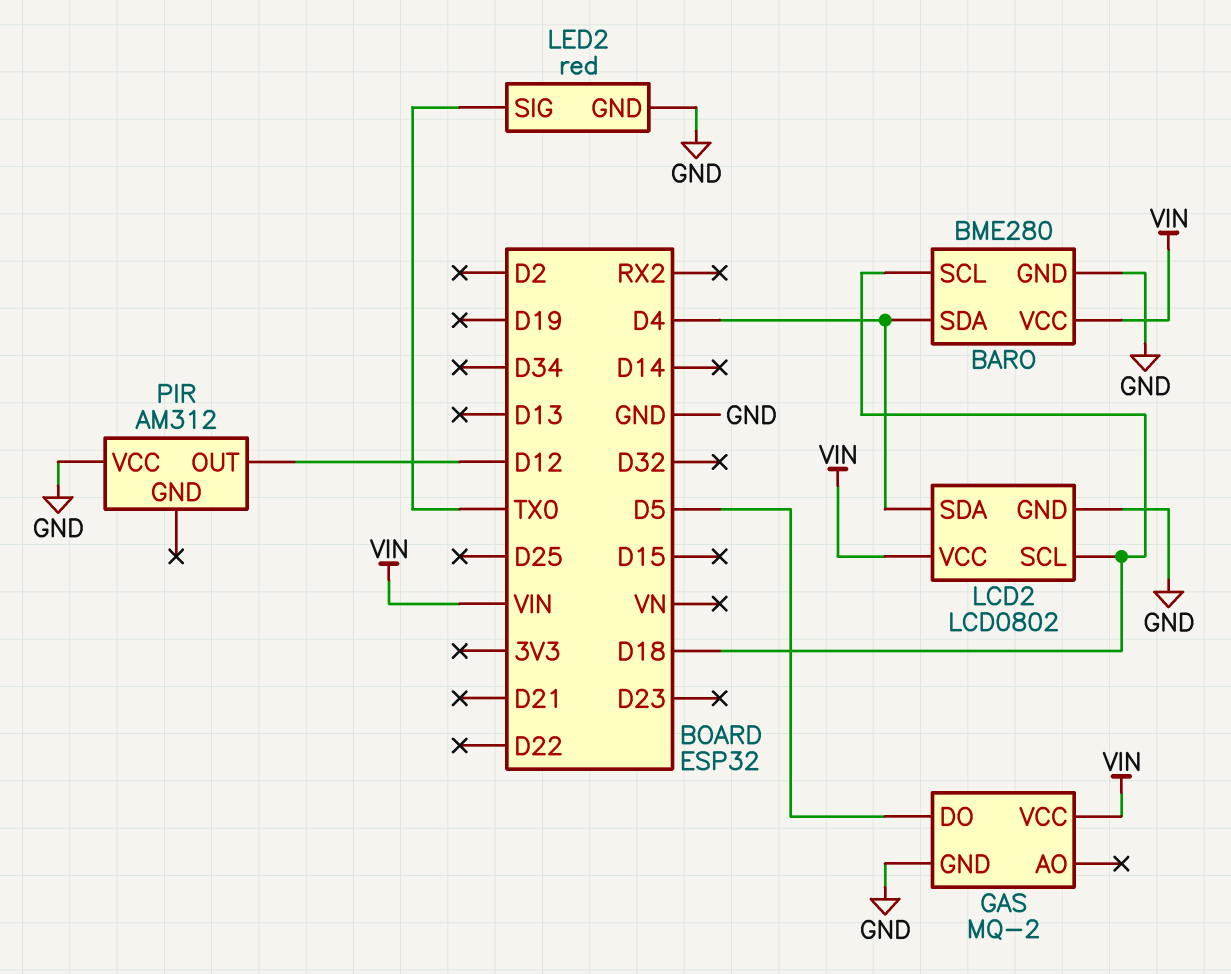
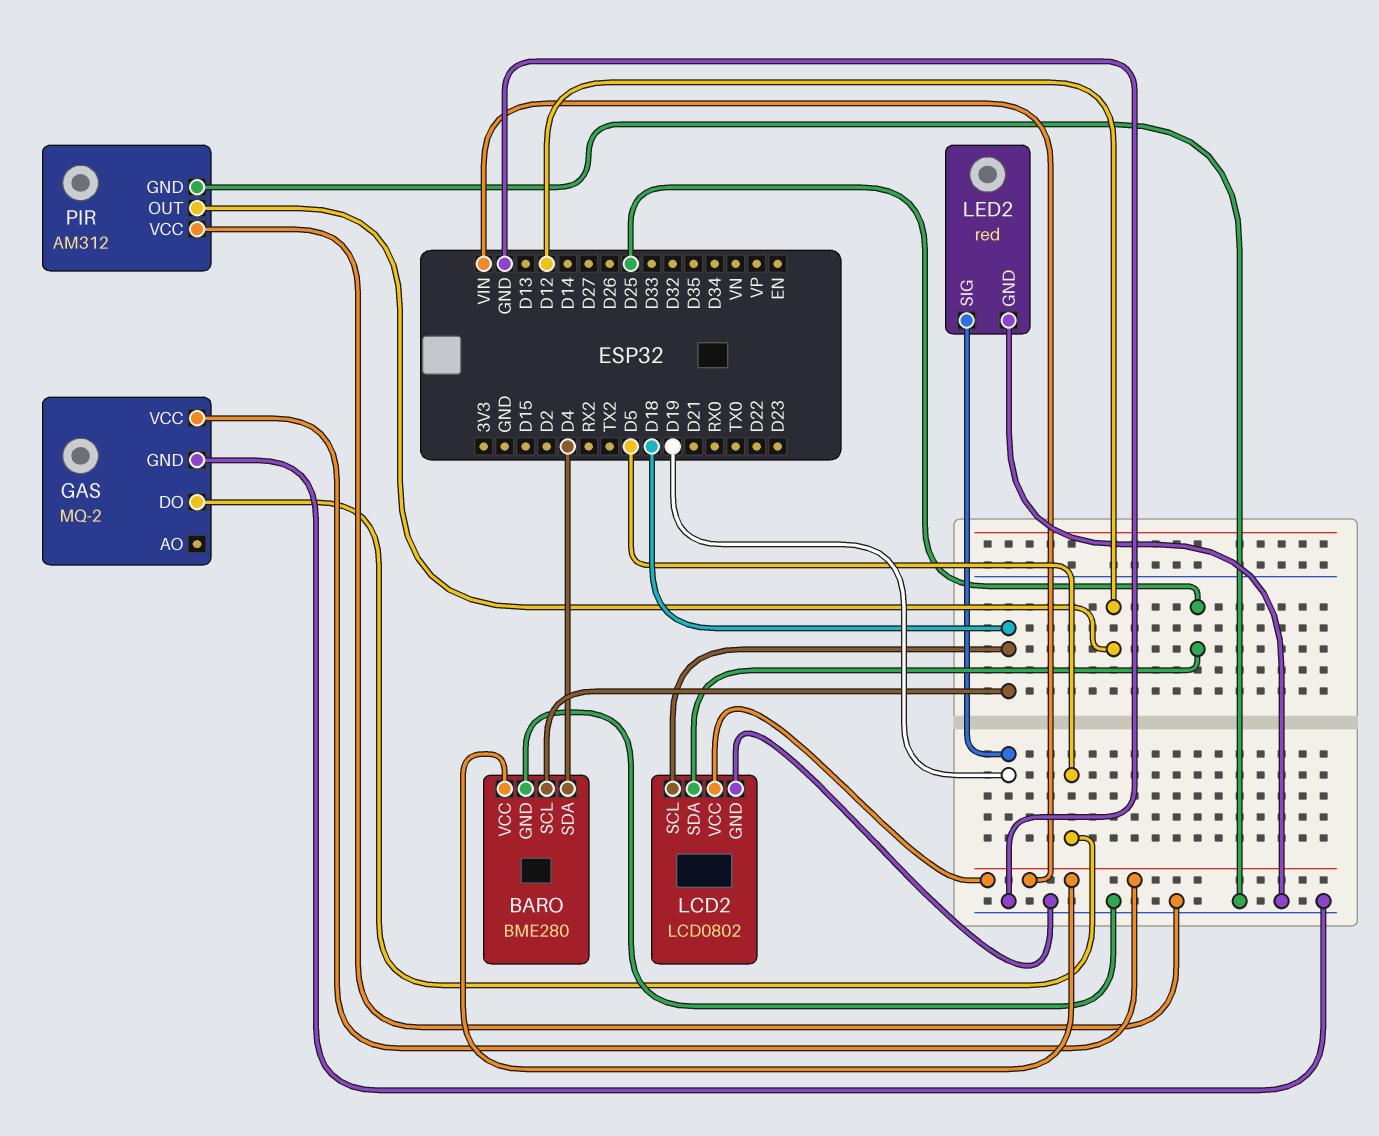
LCD2 pin SDA: D4 -> D25
LED2 pin SIG: TX0 -> D19
PIR pin GND: none -> GND

